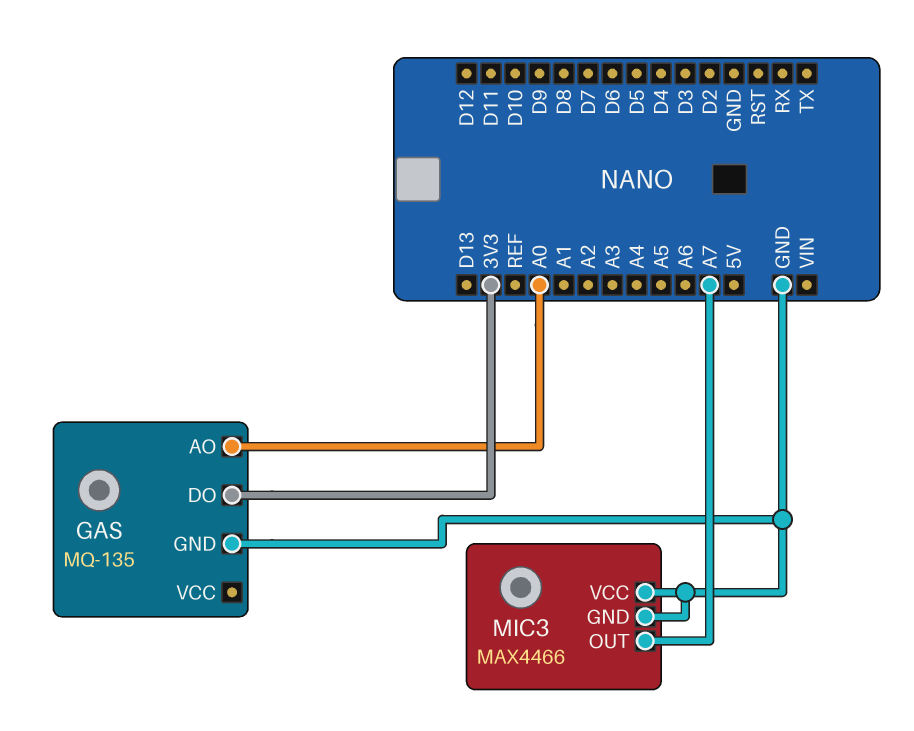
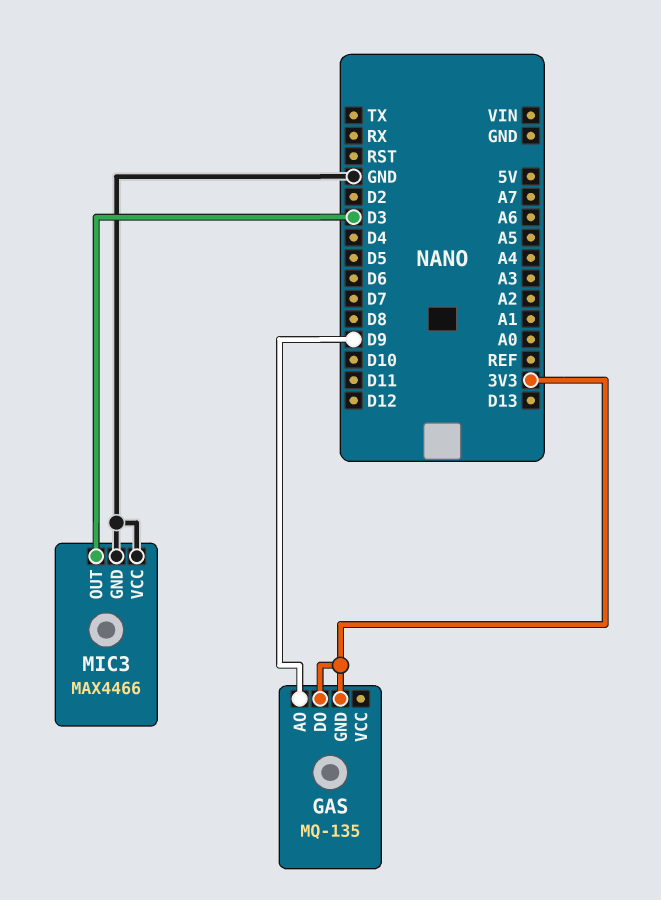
GAS pin AO: A0 -> D9
GAS pin GND: GND -> 3V3
MIC3 pin OUT: A7 -> D3

